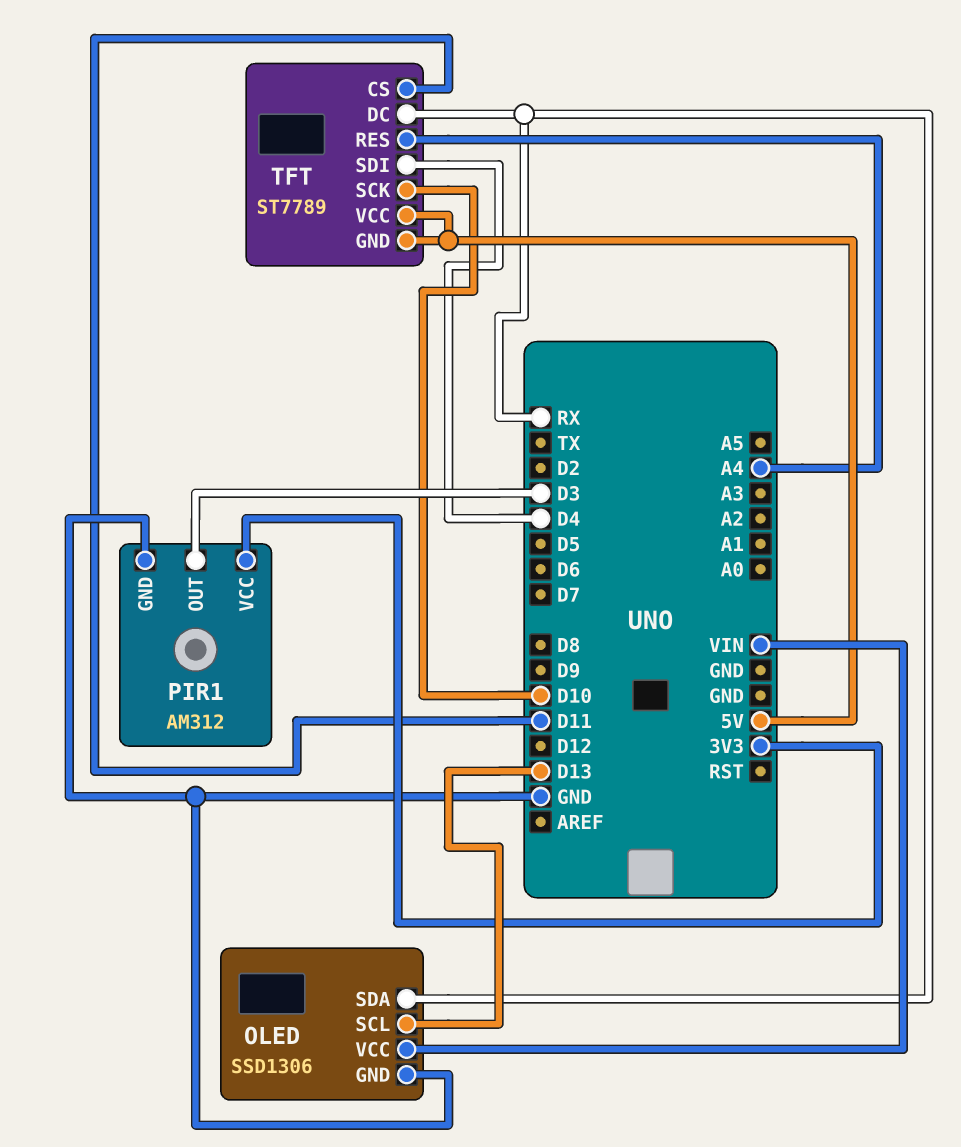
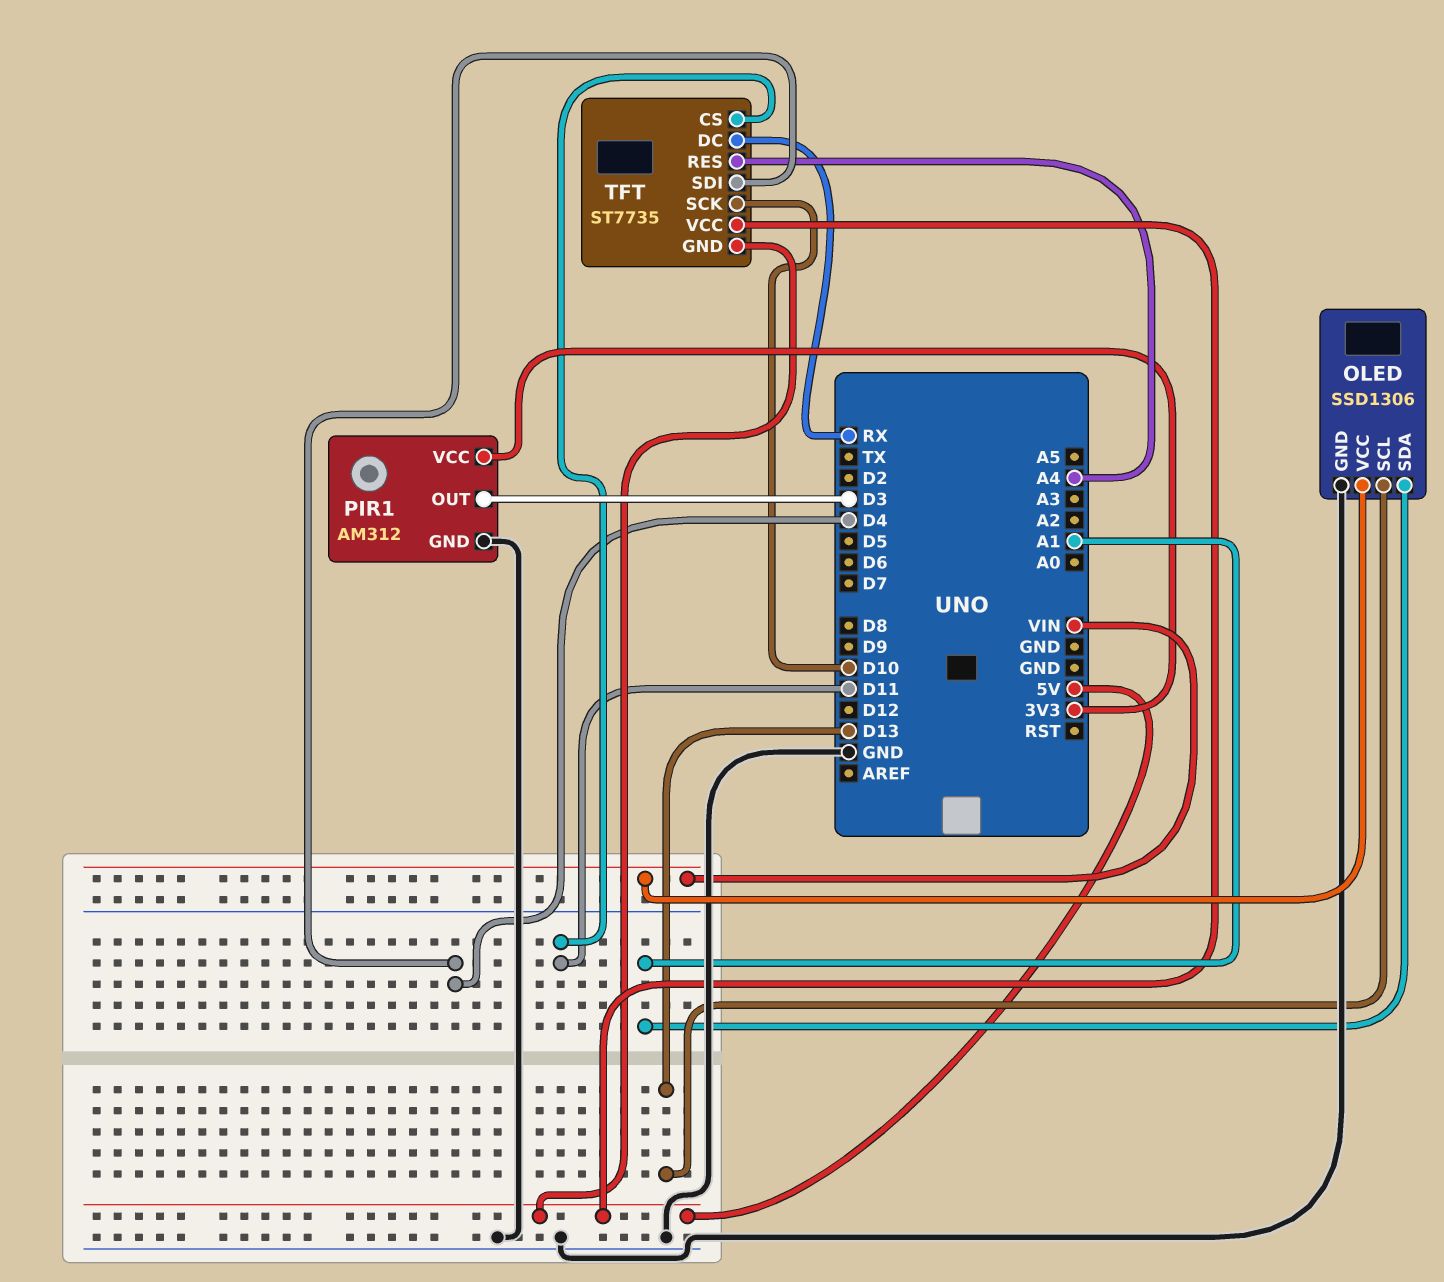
OLED pin SDA: RX -> A1
TFT: ST7789 -> ST7735

